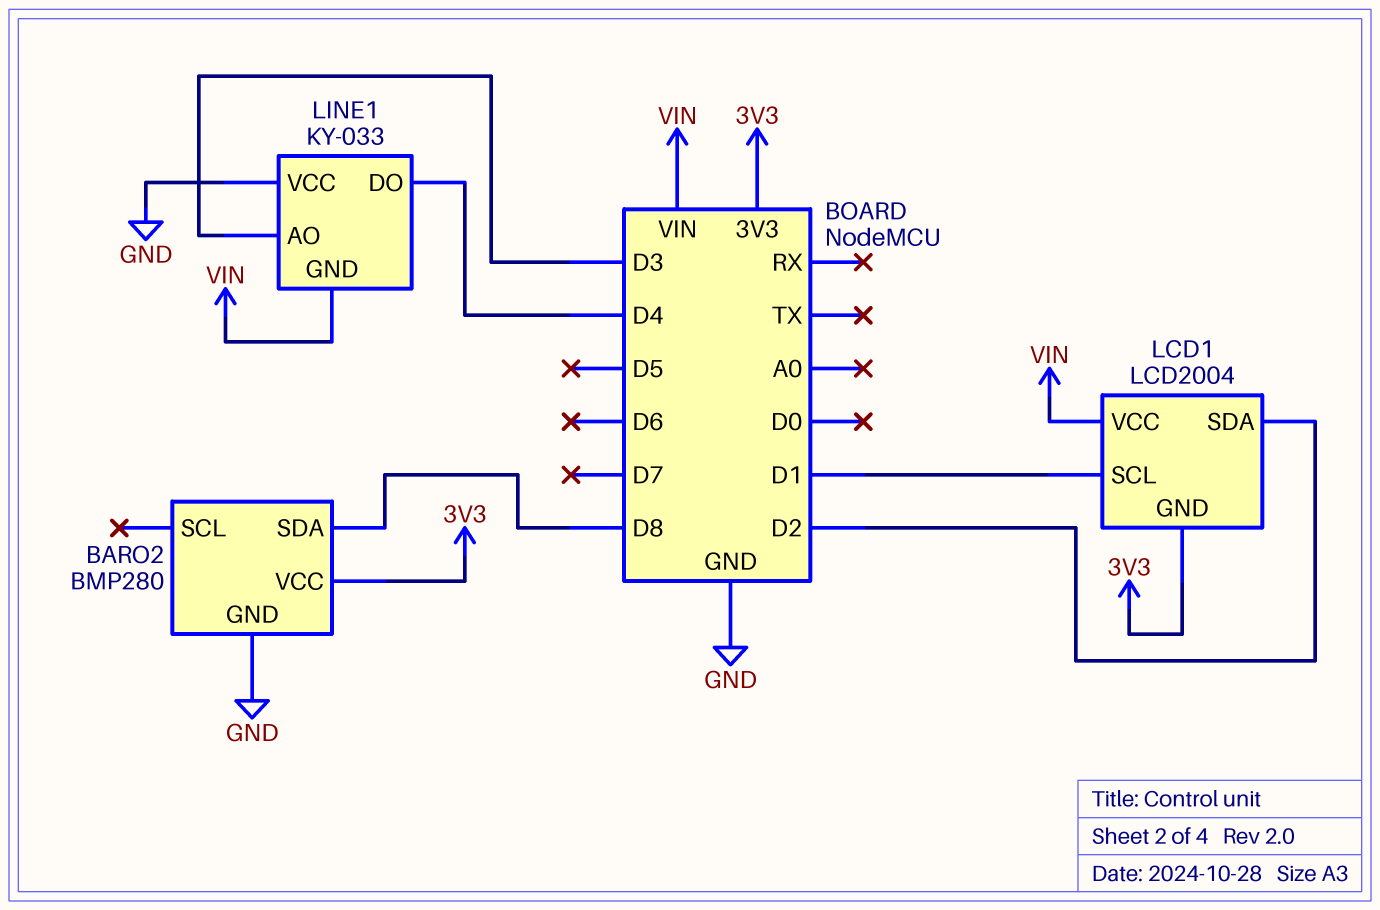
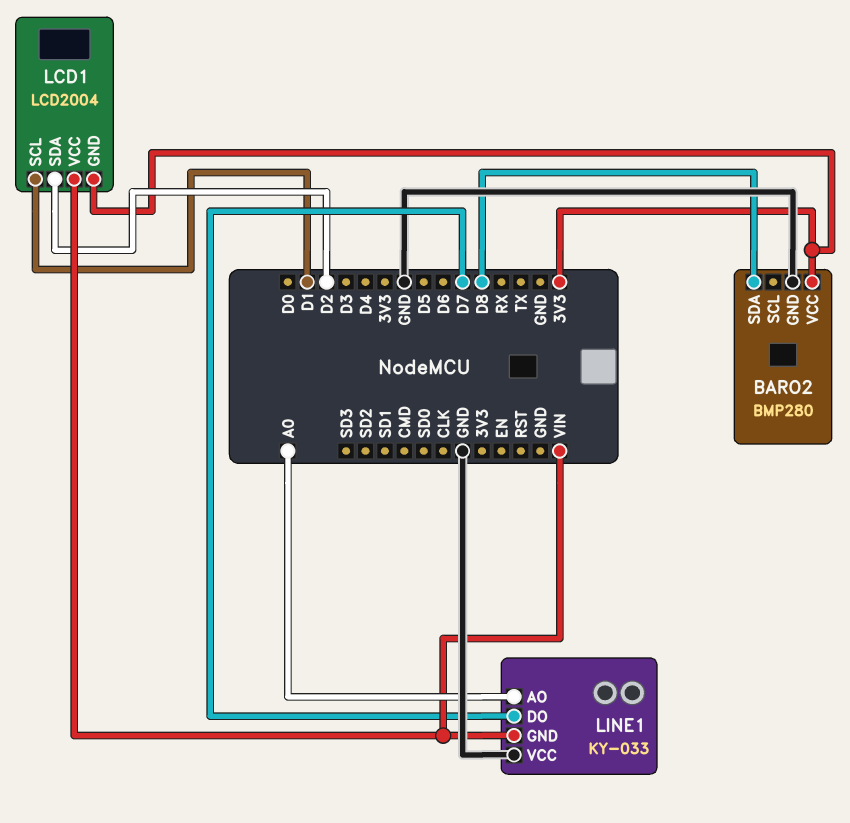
LINE1 pin AO: D3 -> A0
LINE1 pin DO: D4 -> D7

